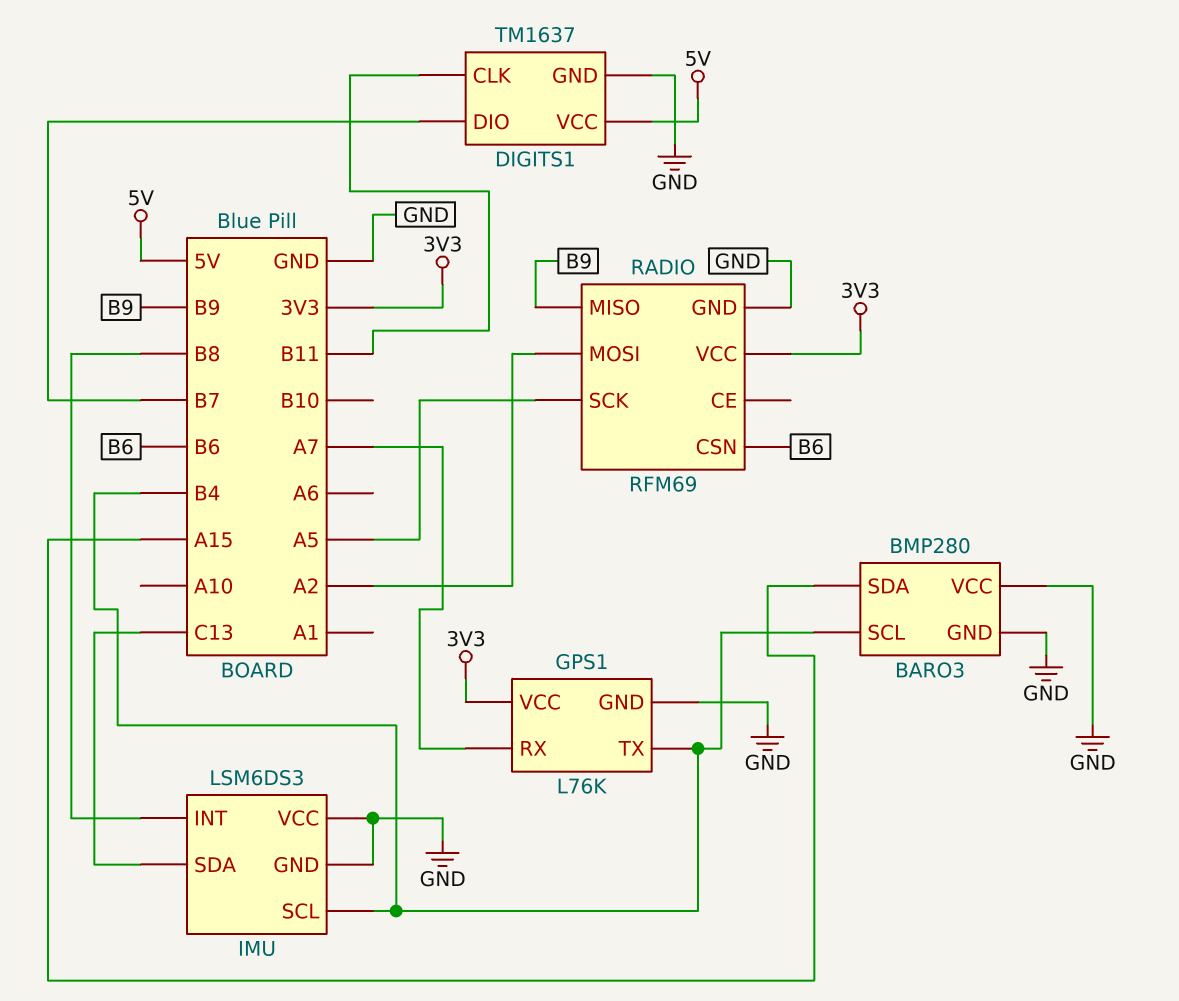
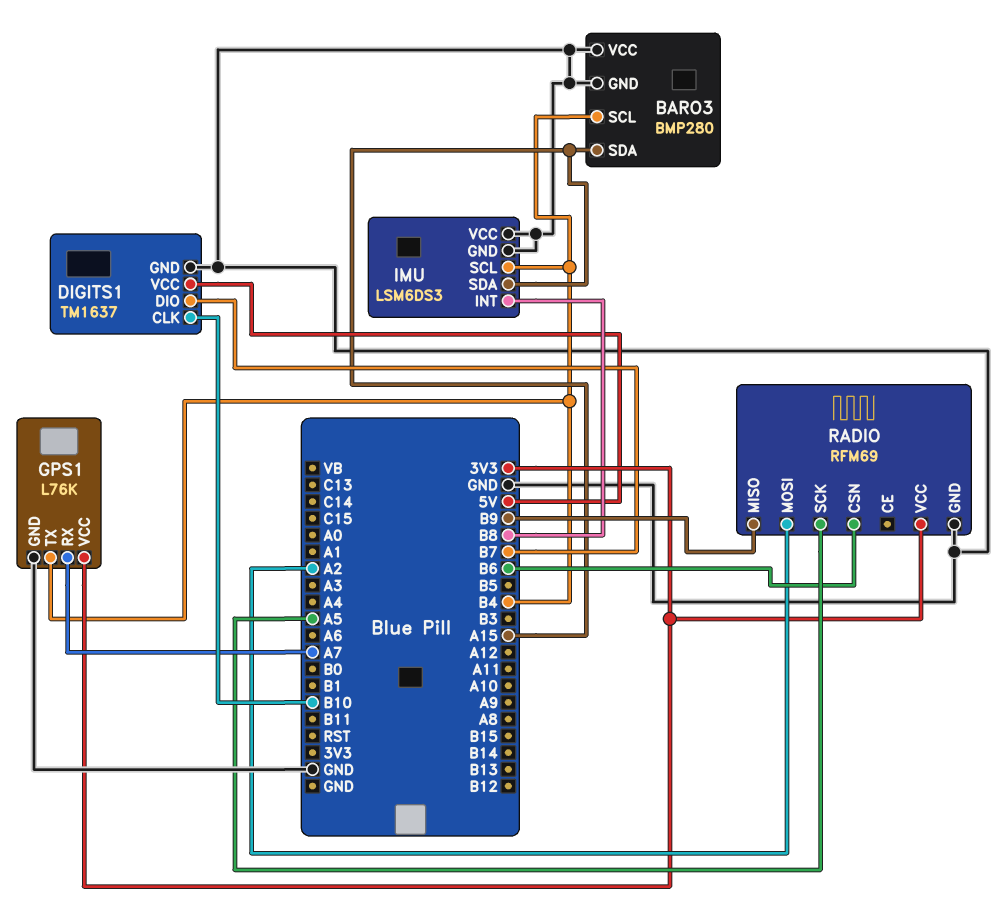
DIGITS1 pin CLK: B11 -> B10
IMU pin SDA: C13 -> A15

